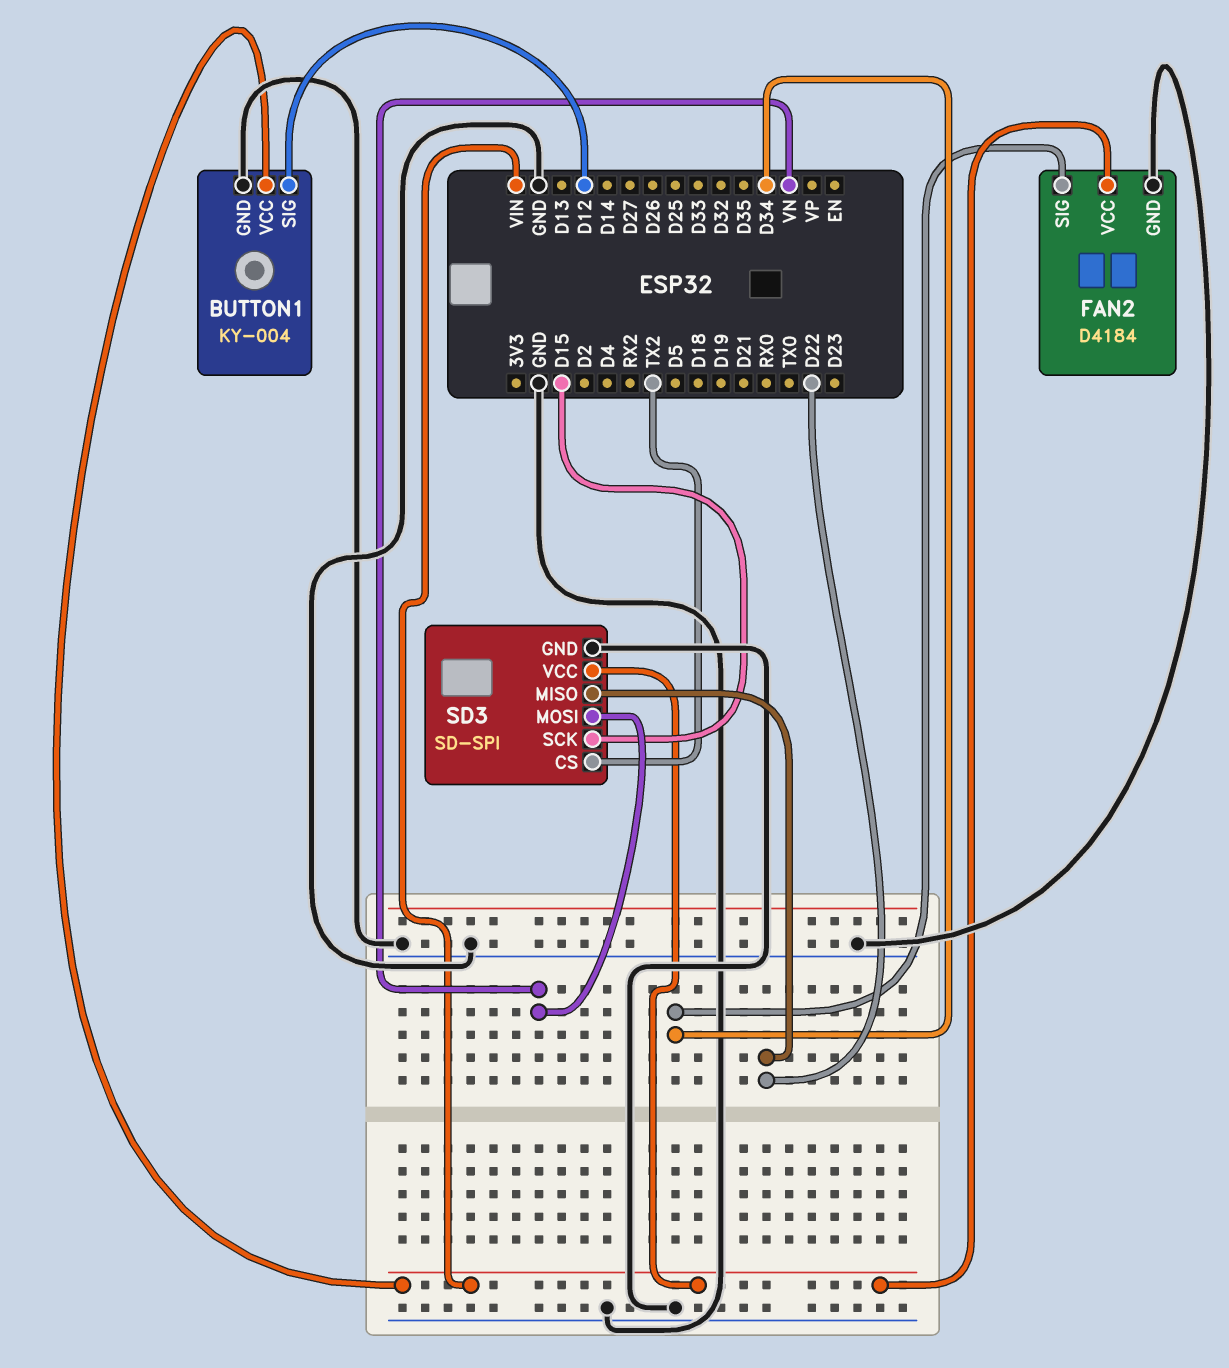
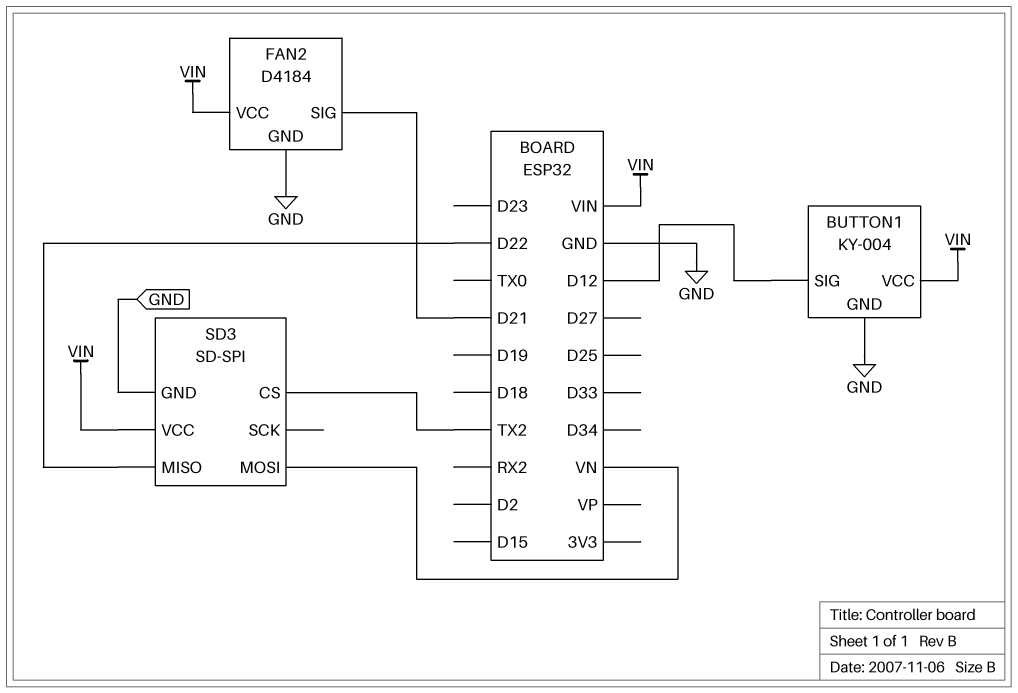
FAN2 pin SIG: D34 -> D21
SD3 pin SCK: D15 -> none

